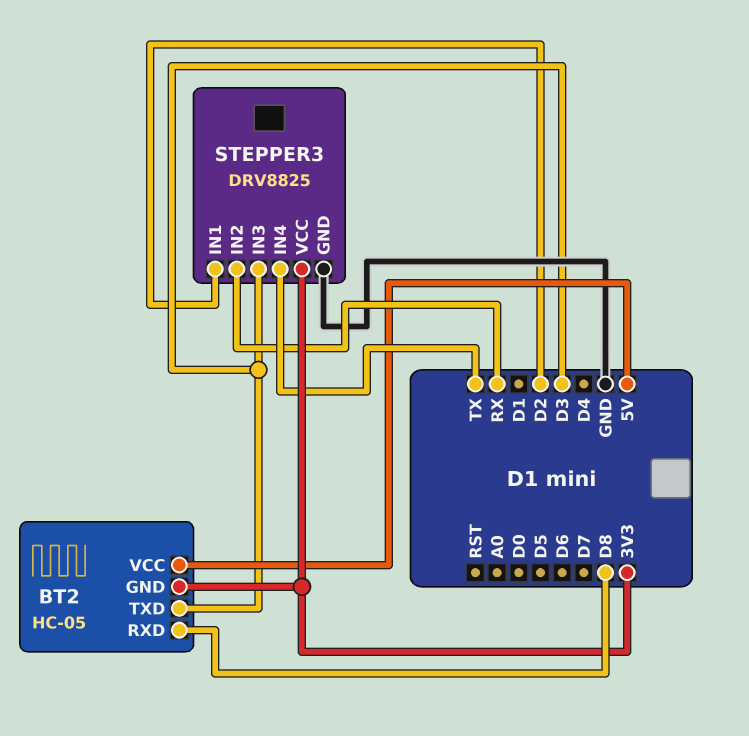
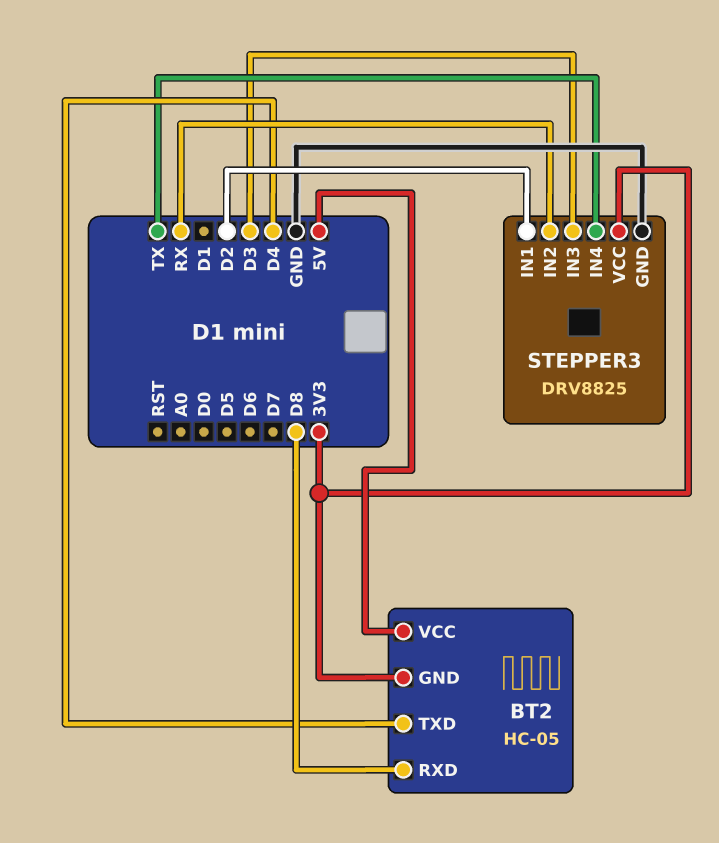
BT2 pin TXD: D3 -> D4

